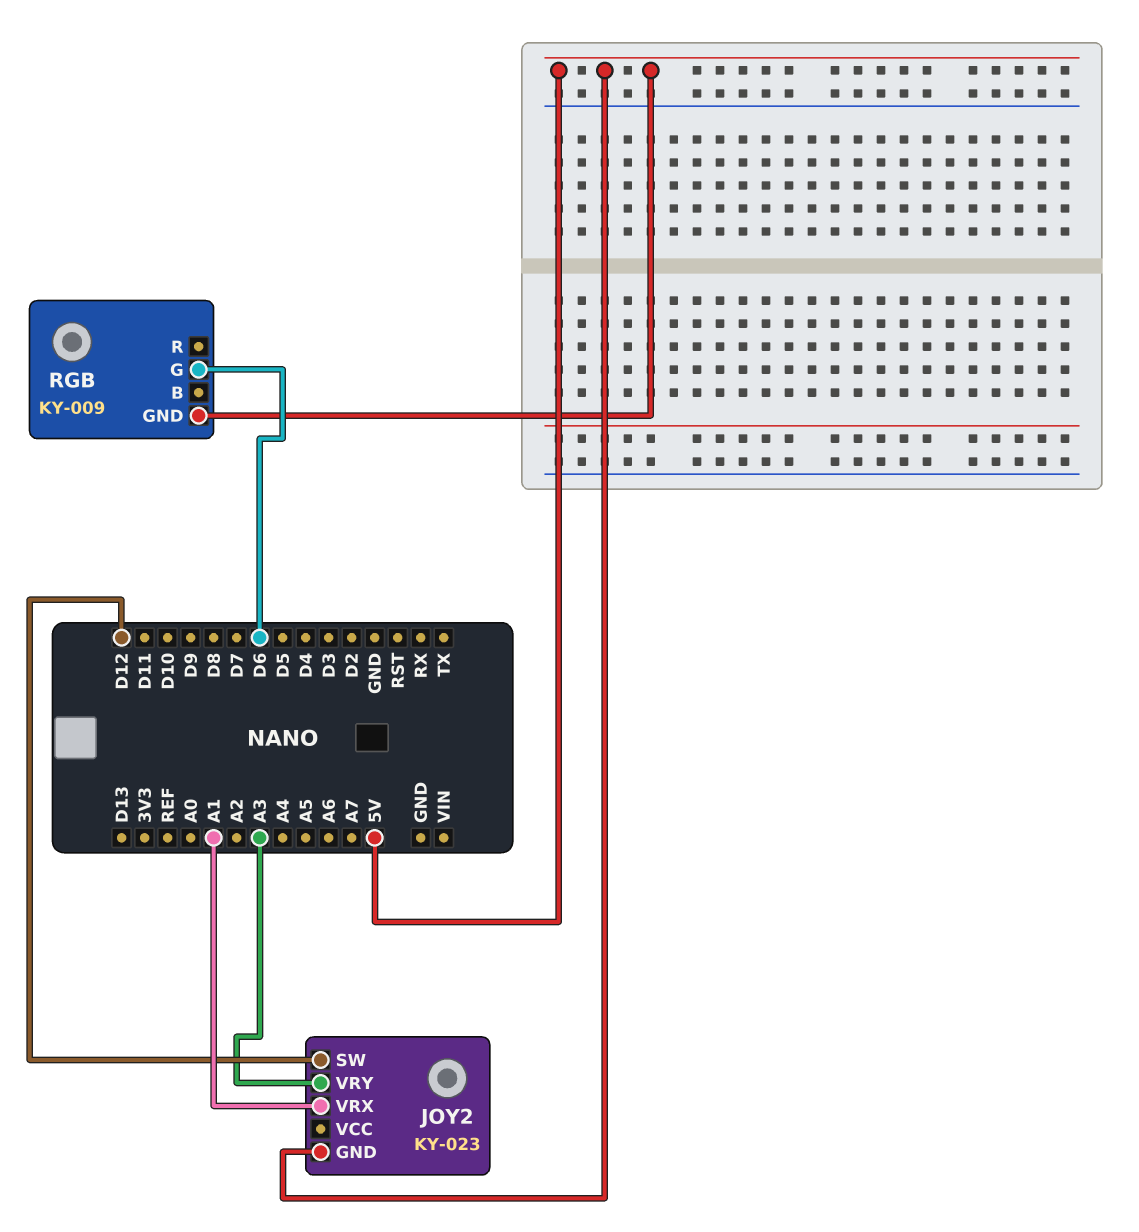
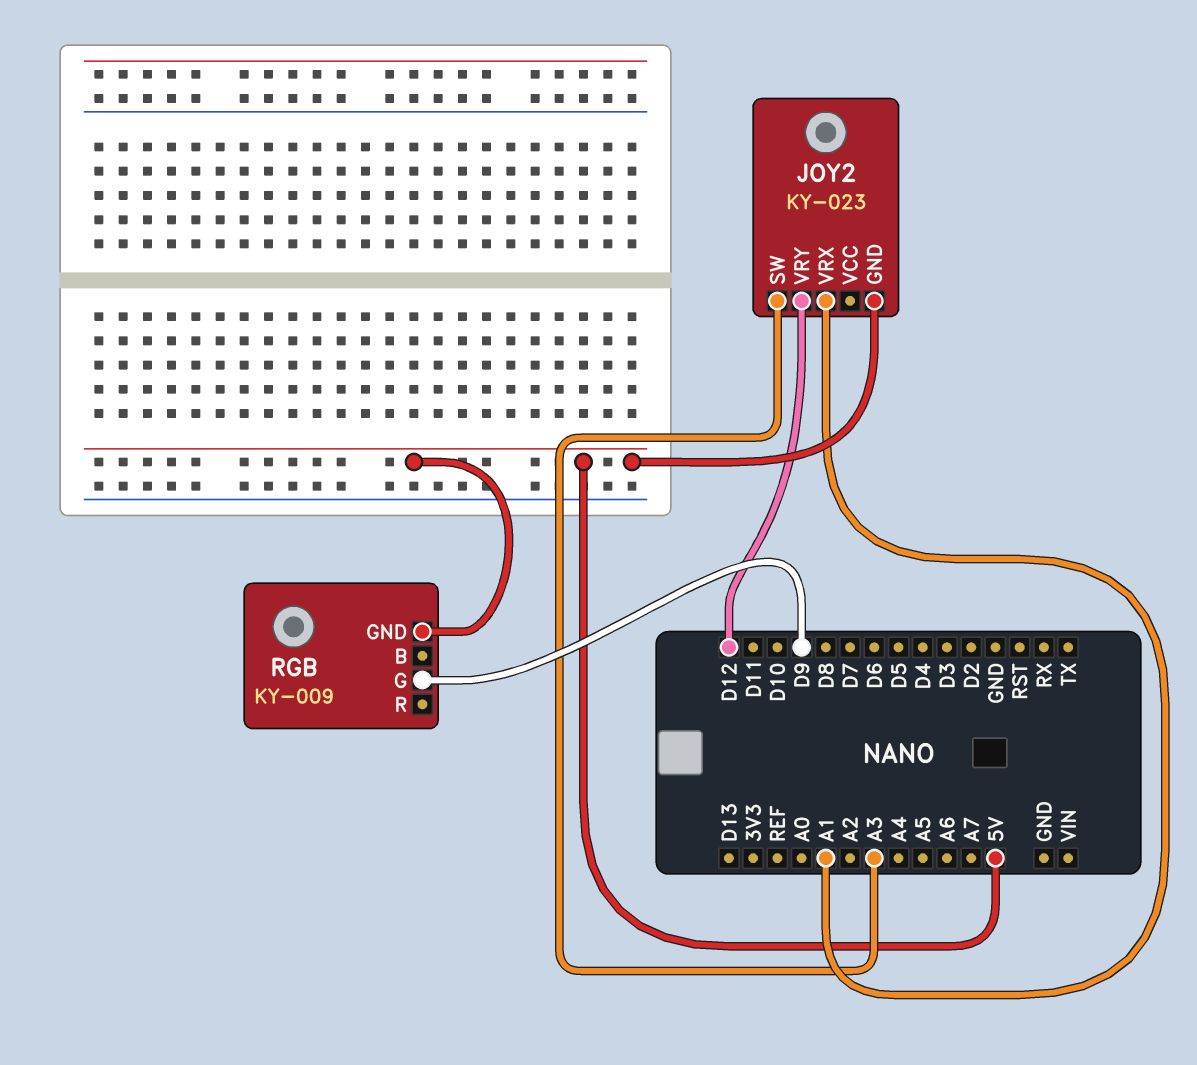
JOY2 pin SW: D12 -> A3
JOY2 pin VRY: A3 -> D12
RGB pin G: D6 -> D9

